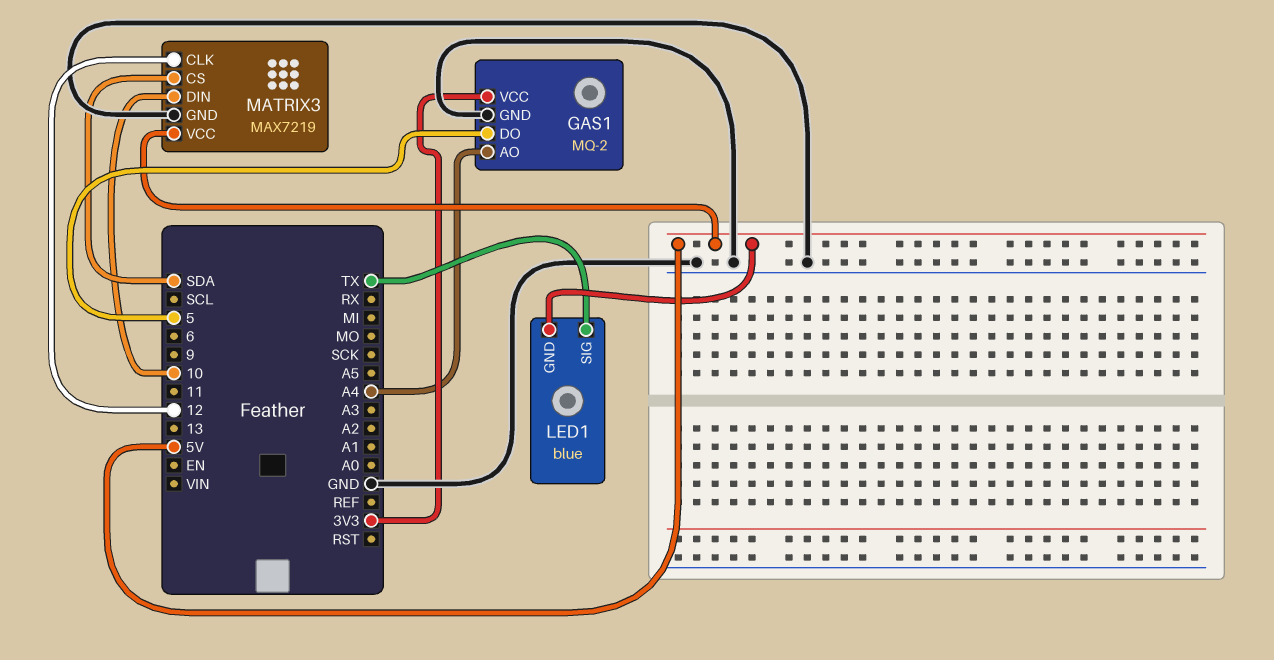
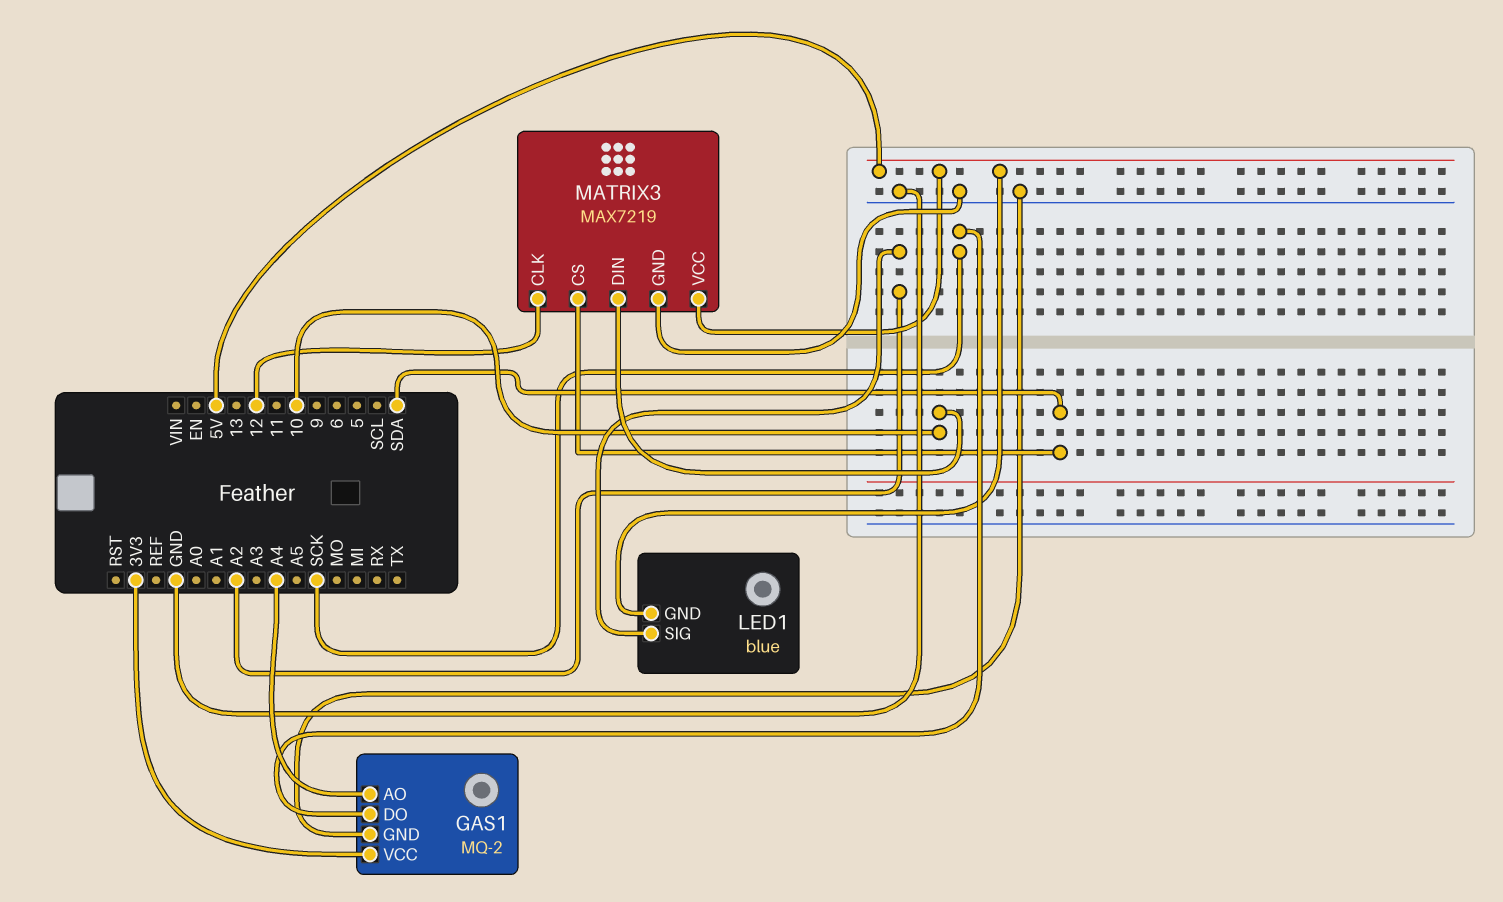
GAS1 pin DO: 5 -> SCK
LED1 pin SIG: TX -> A2

